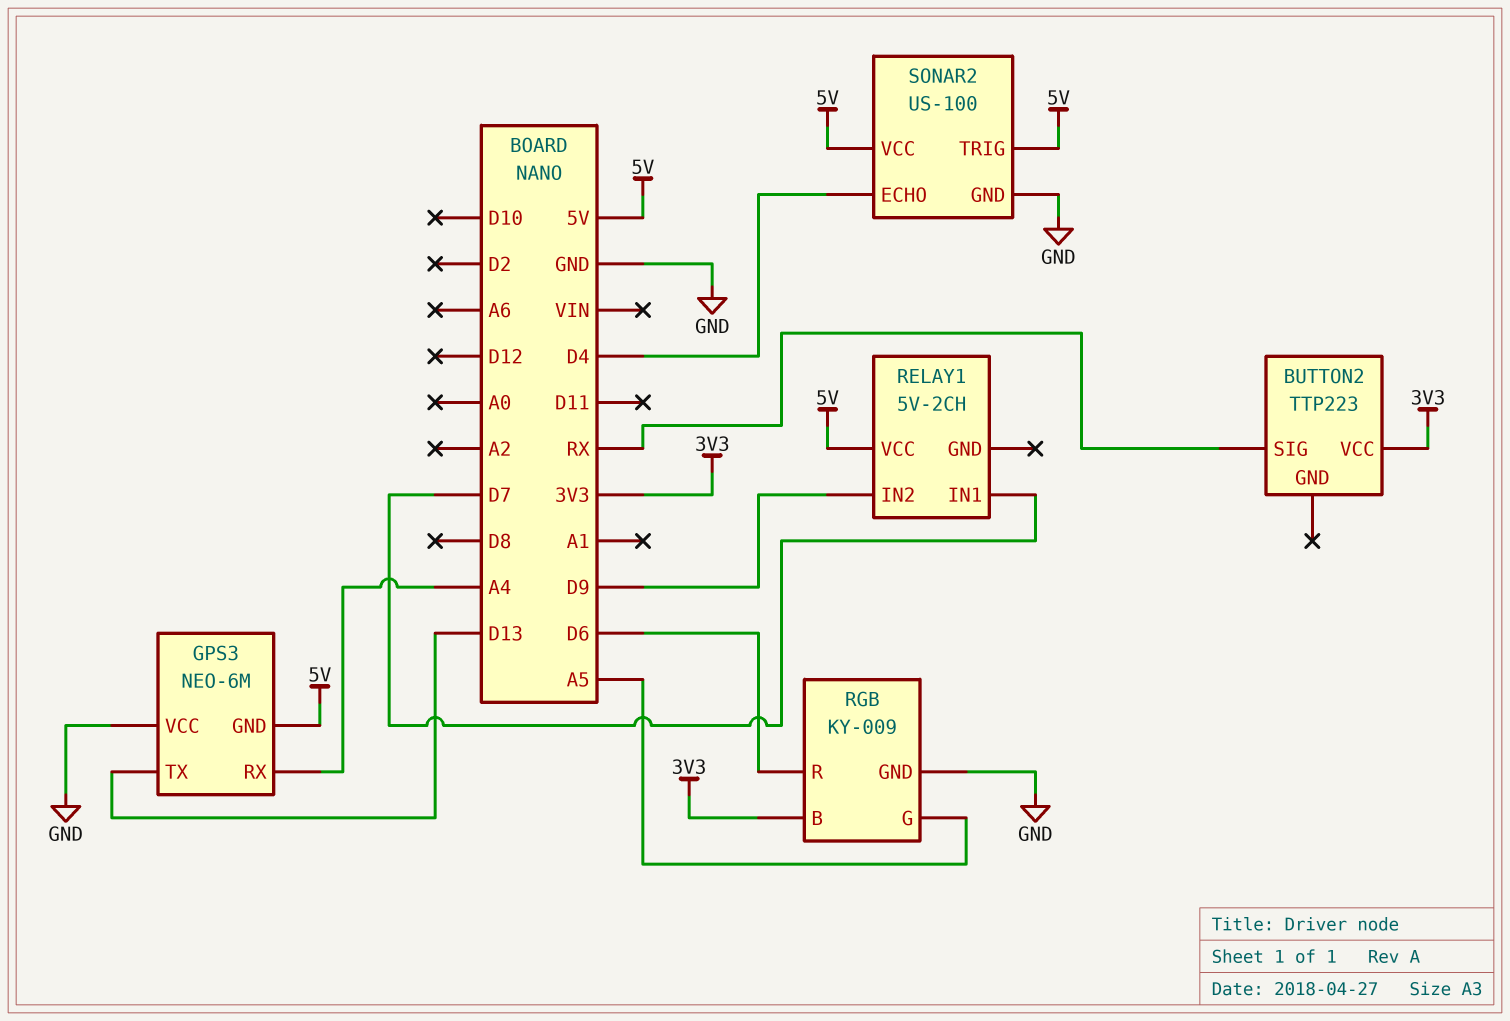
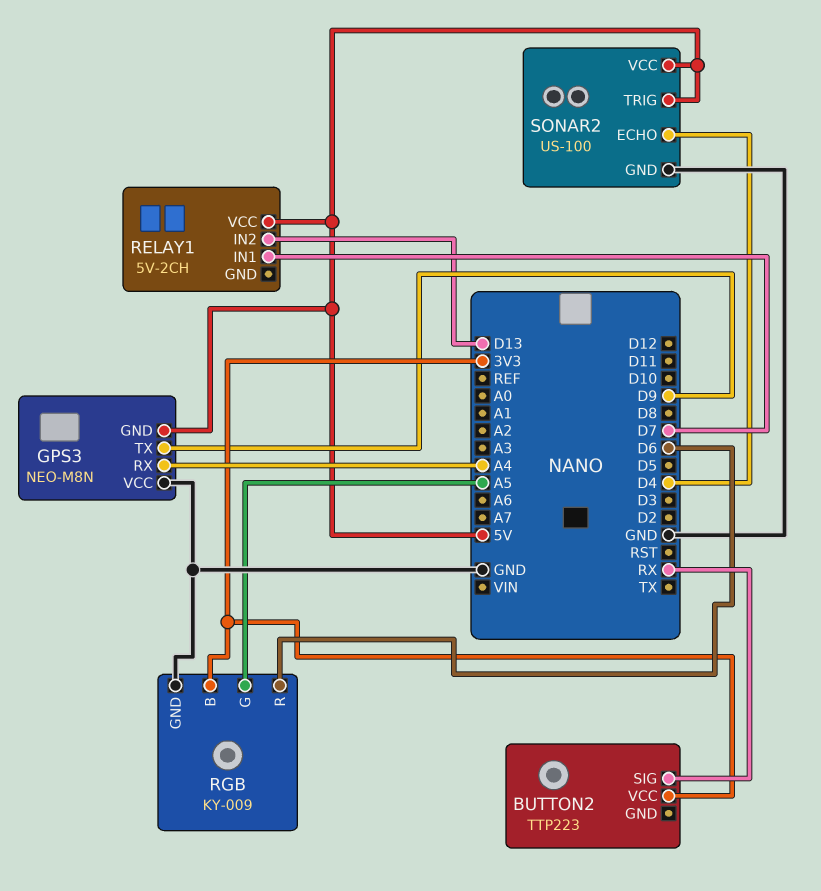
GPS3: NEO-6M -> NEO-M8N
GPS3 pin TX: D13 -> D9
RELAY1 pin IN2: D9 -> D13

